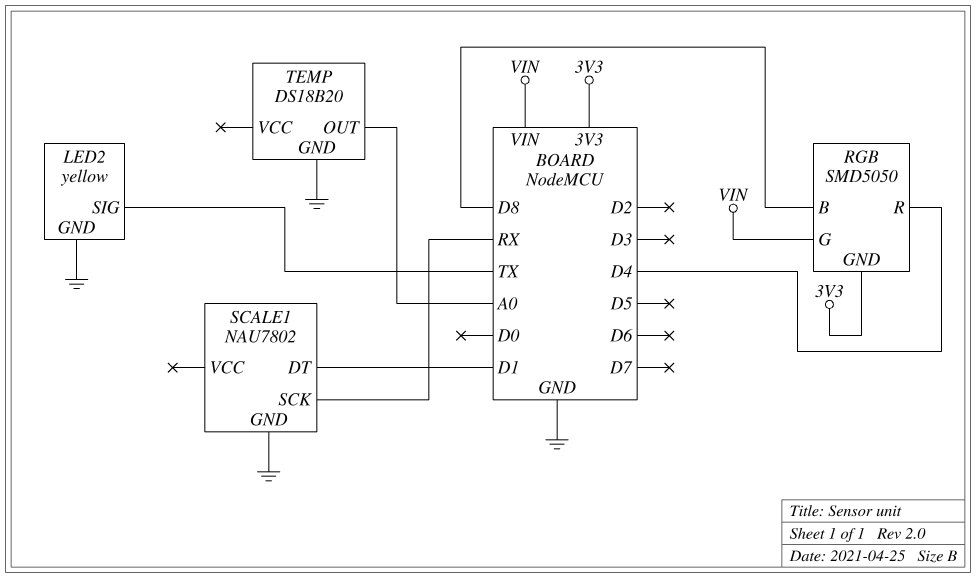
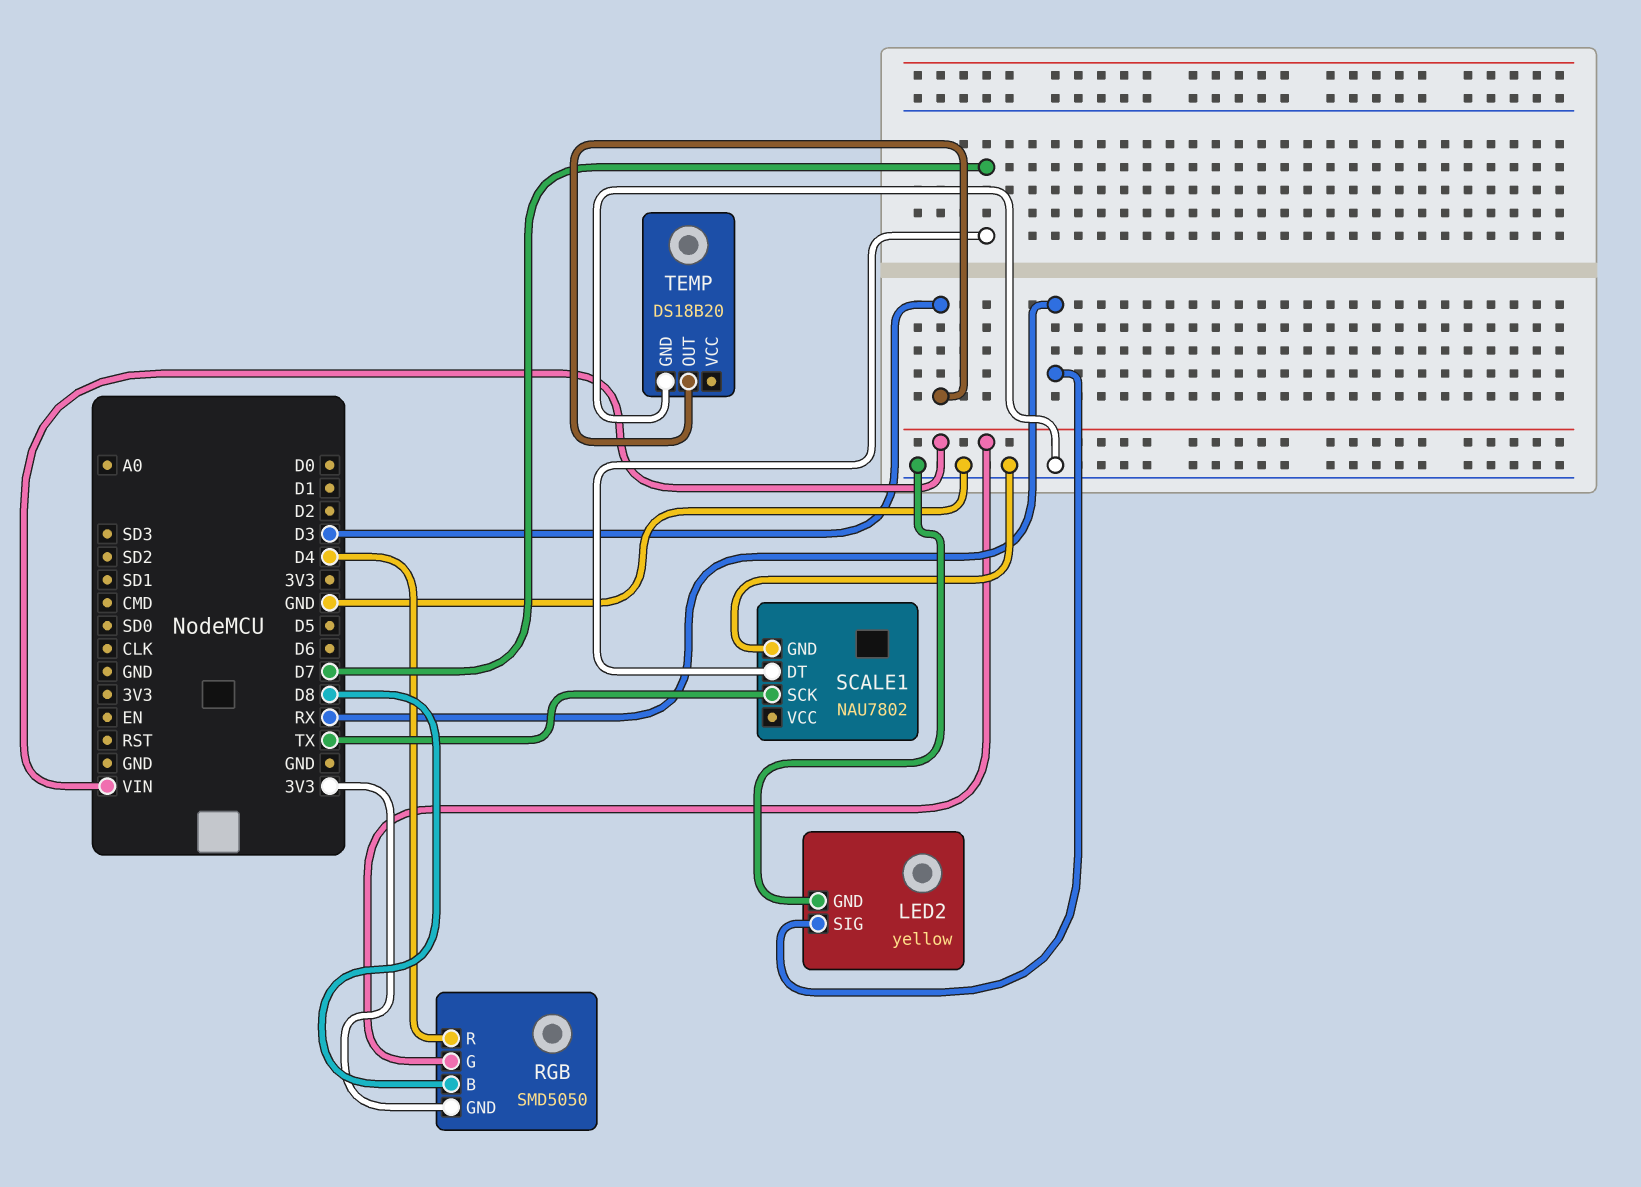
LED2 pin SIG: TX -> RX
SCALE1 pin DT: D1 -> D7
SCALE1 pin SCK: RX -> TX
TEMP pin OUT: A0 -> D3

